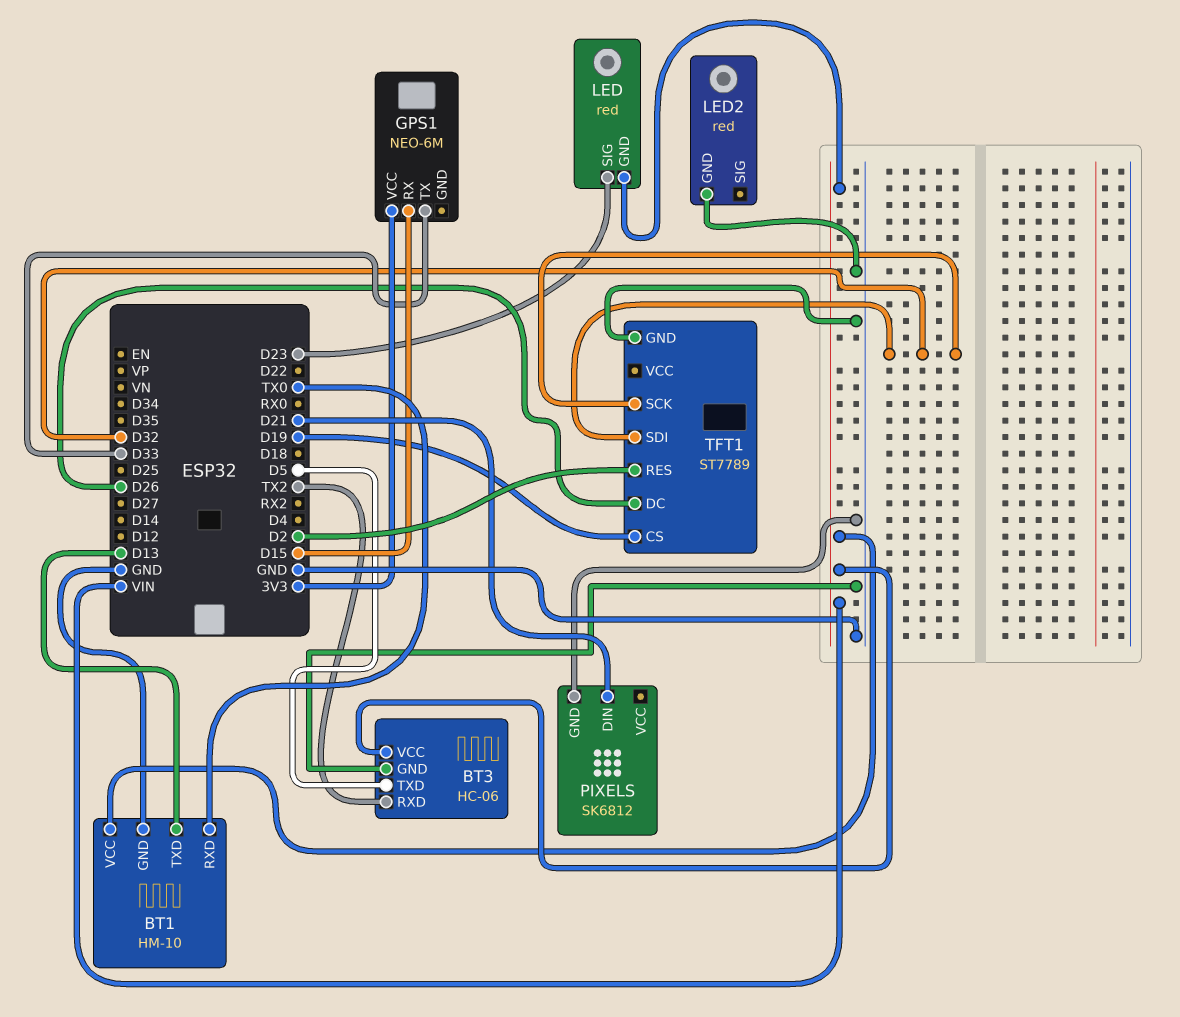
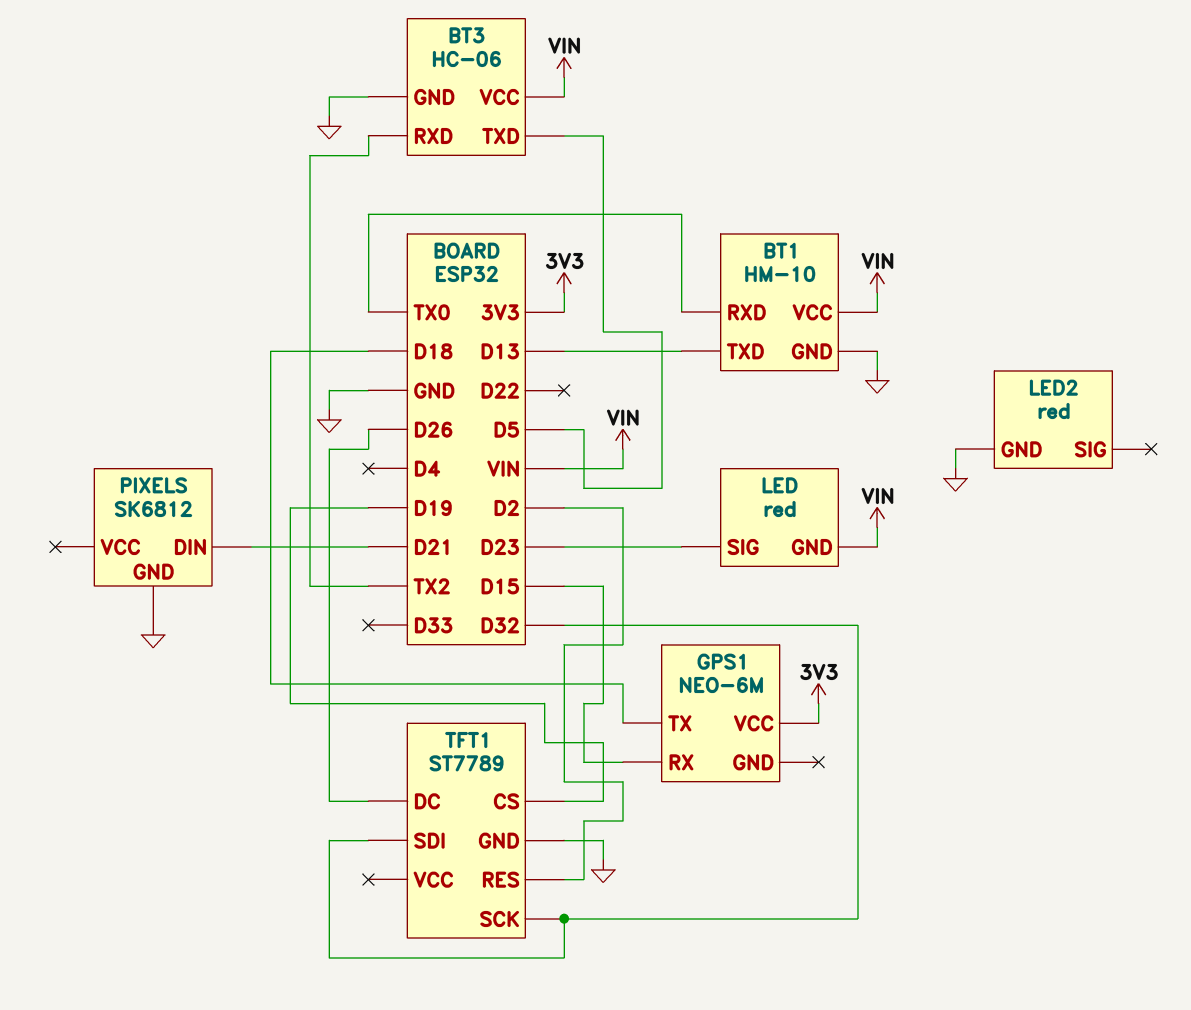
GPS1 pin TX: D33 -> D18

